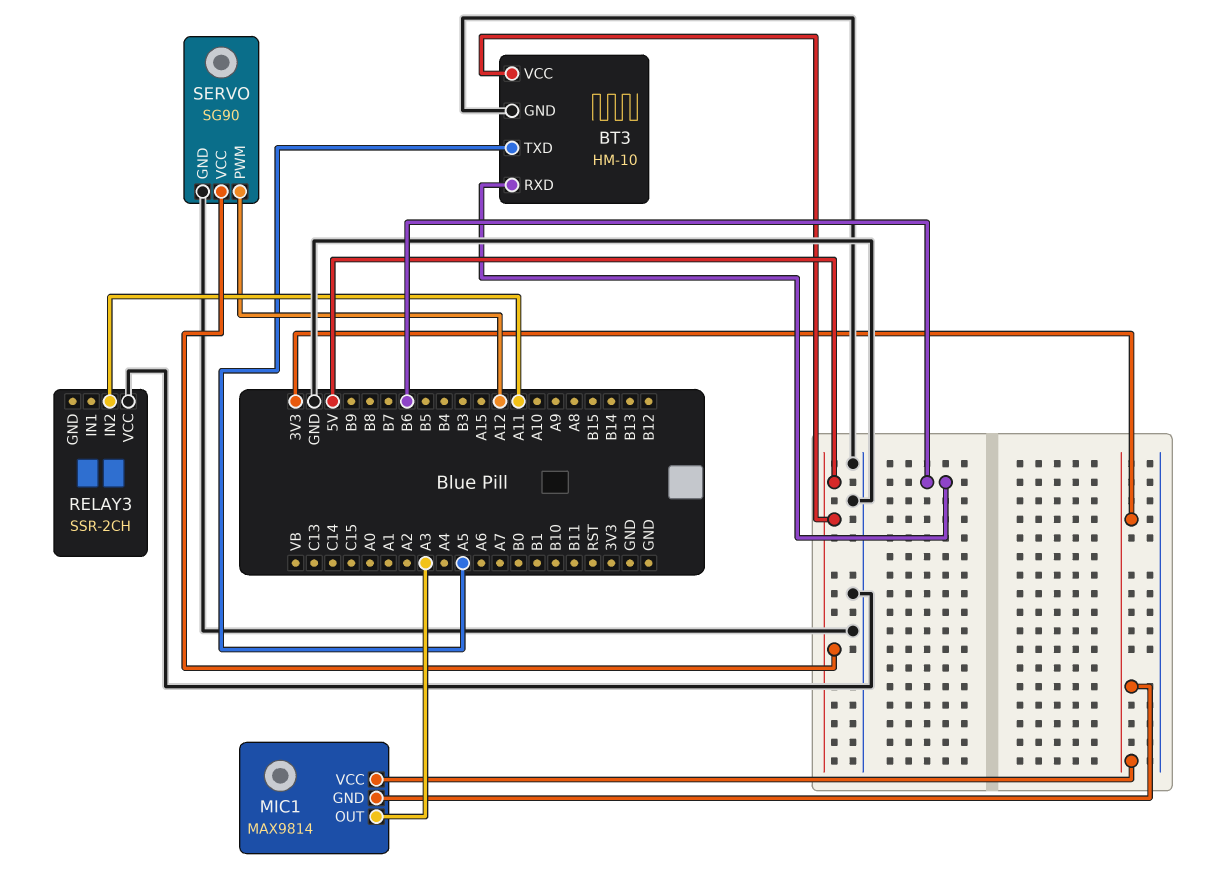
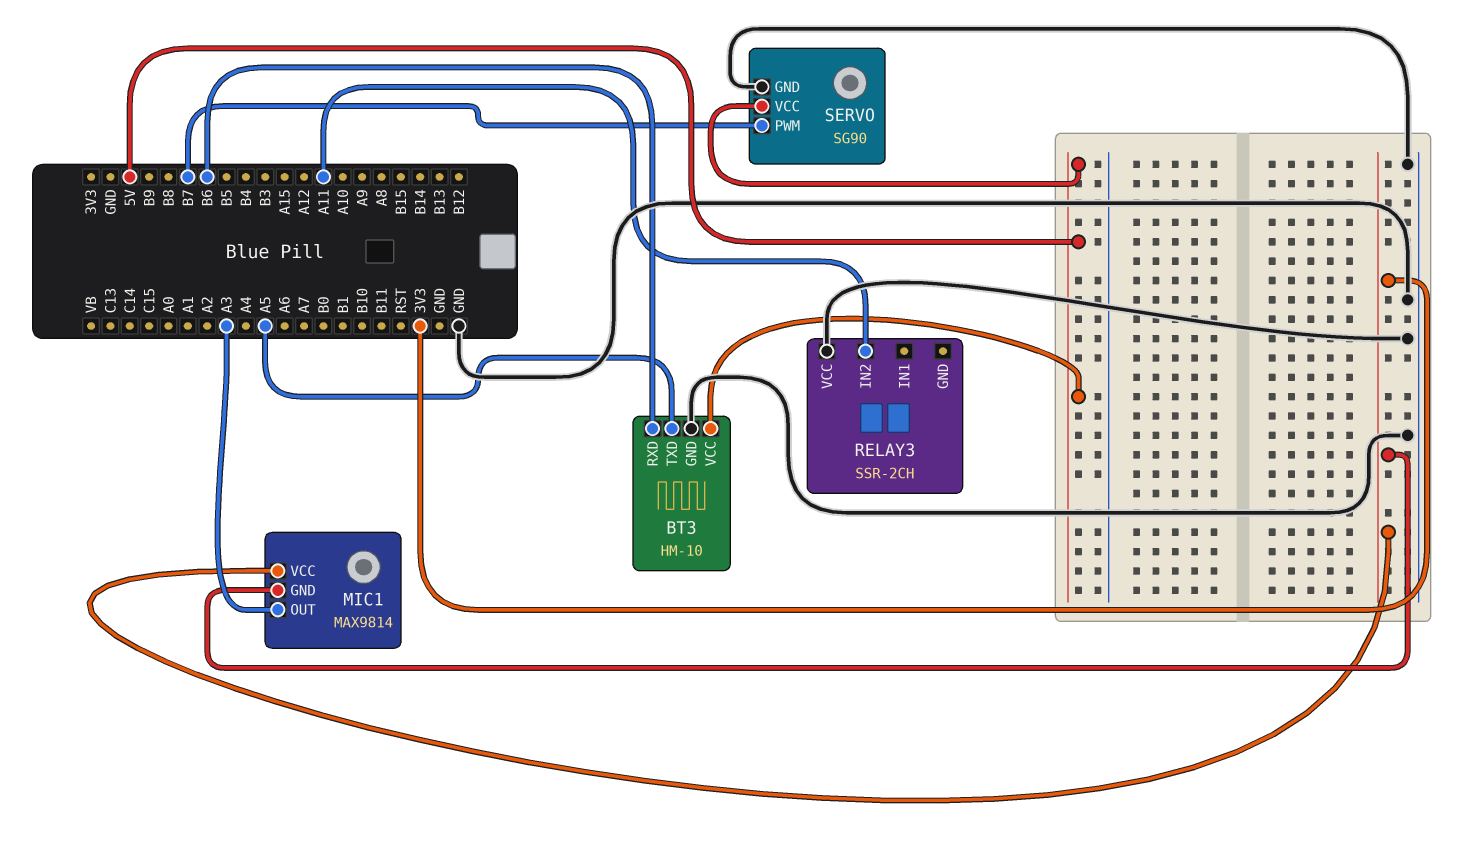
SERVO pin PWM: A12 -> B7

